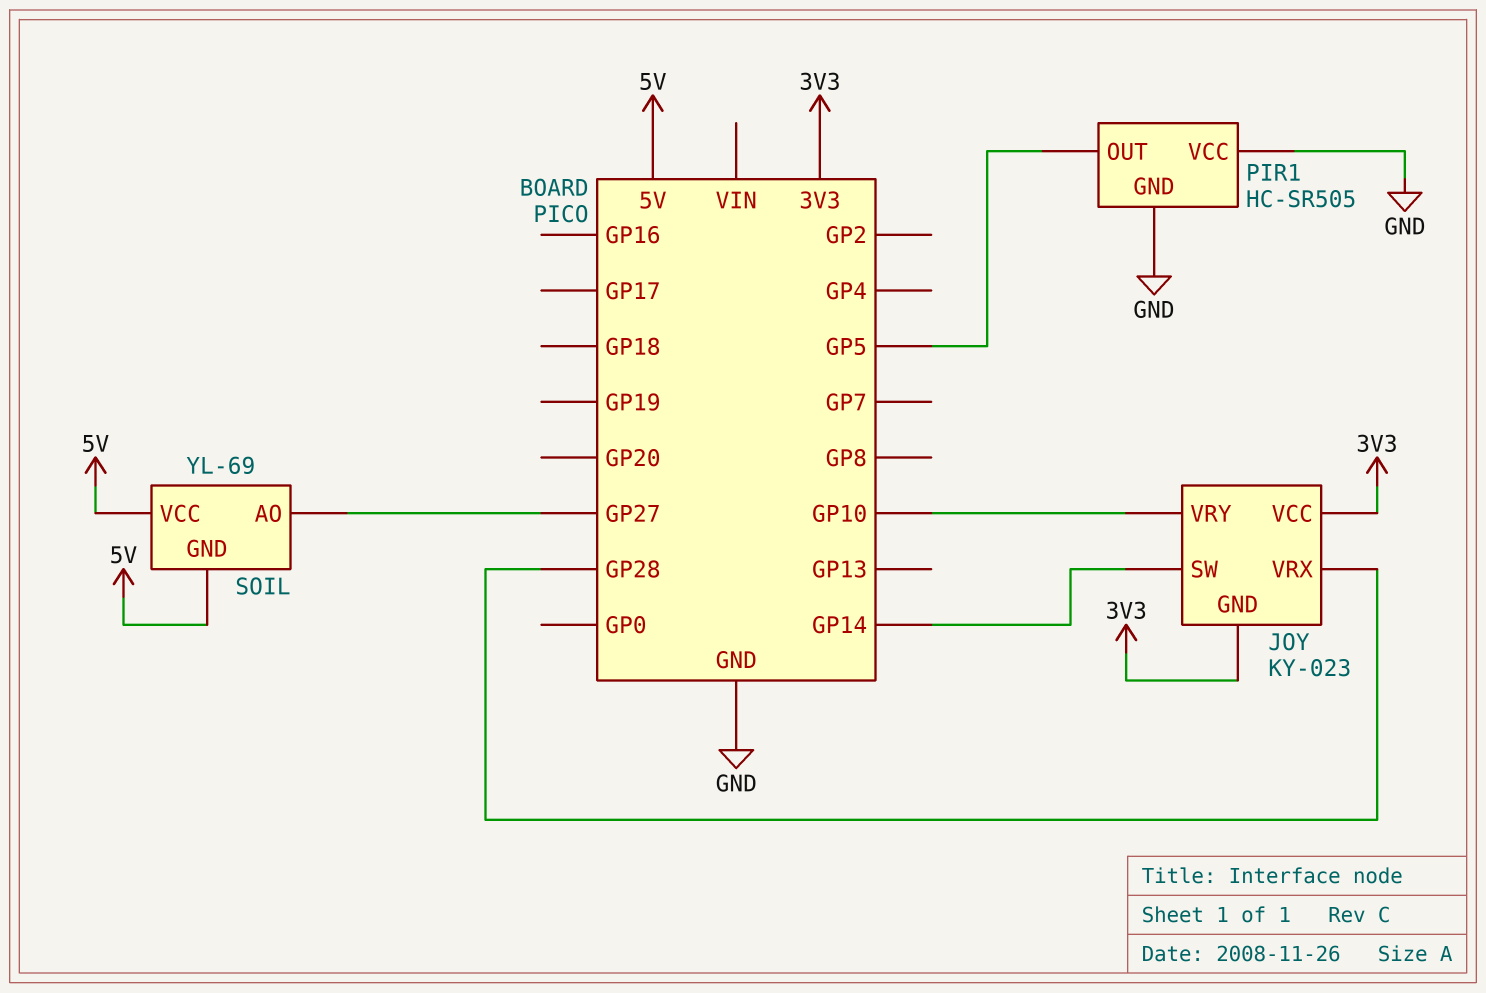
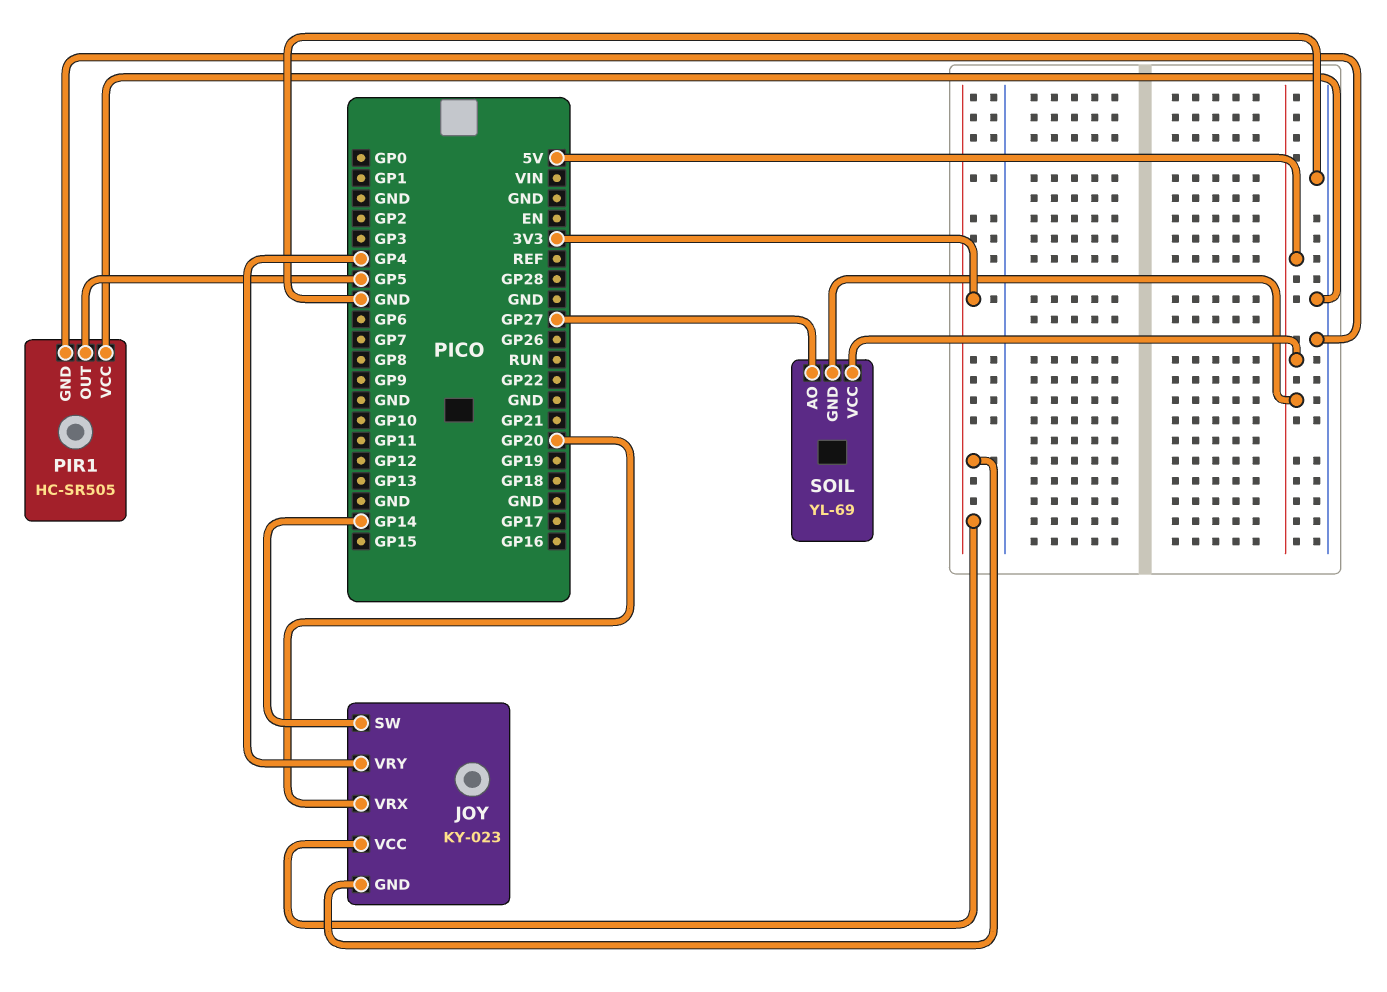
JOY pin VRX: GP28 -> GP20
JOY pin VRY: GP10 -> GP4

